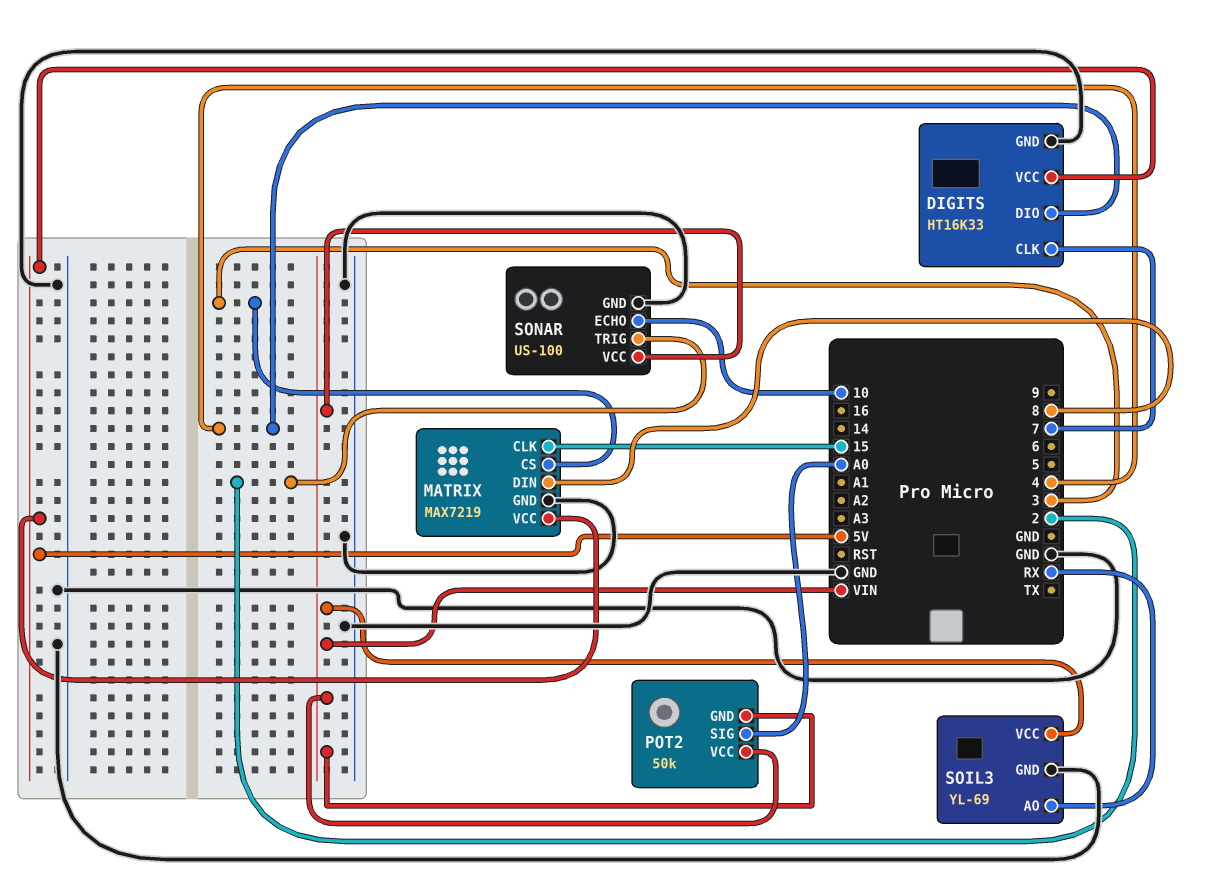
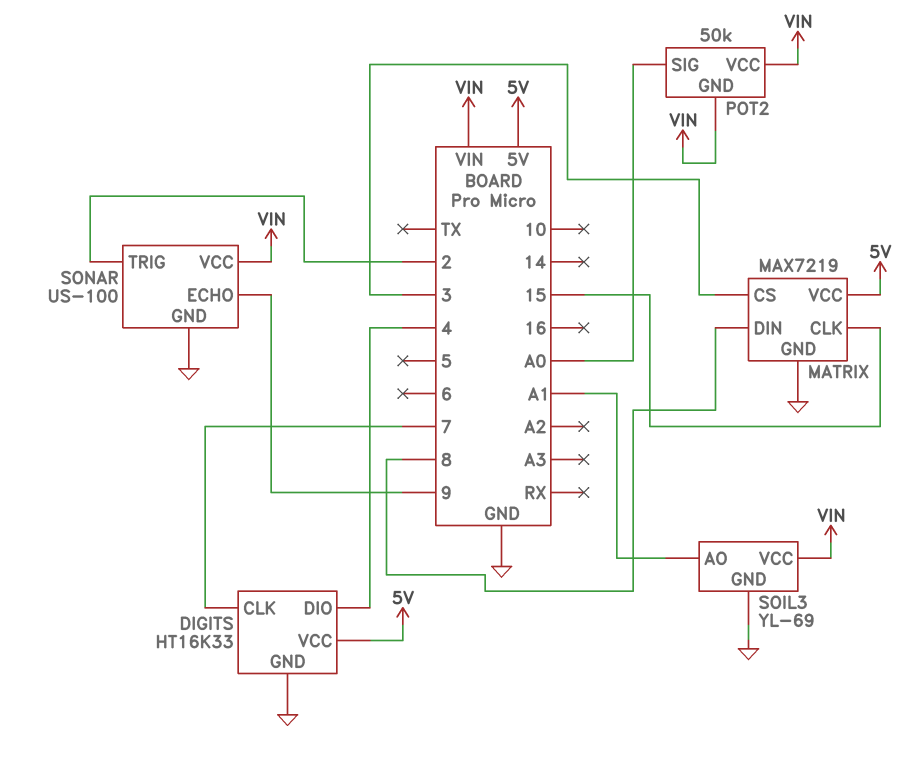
SOIL3 pin AO: RX -> A1
SONAR pin ECHO: 10 -> 9

